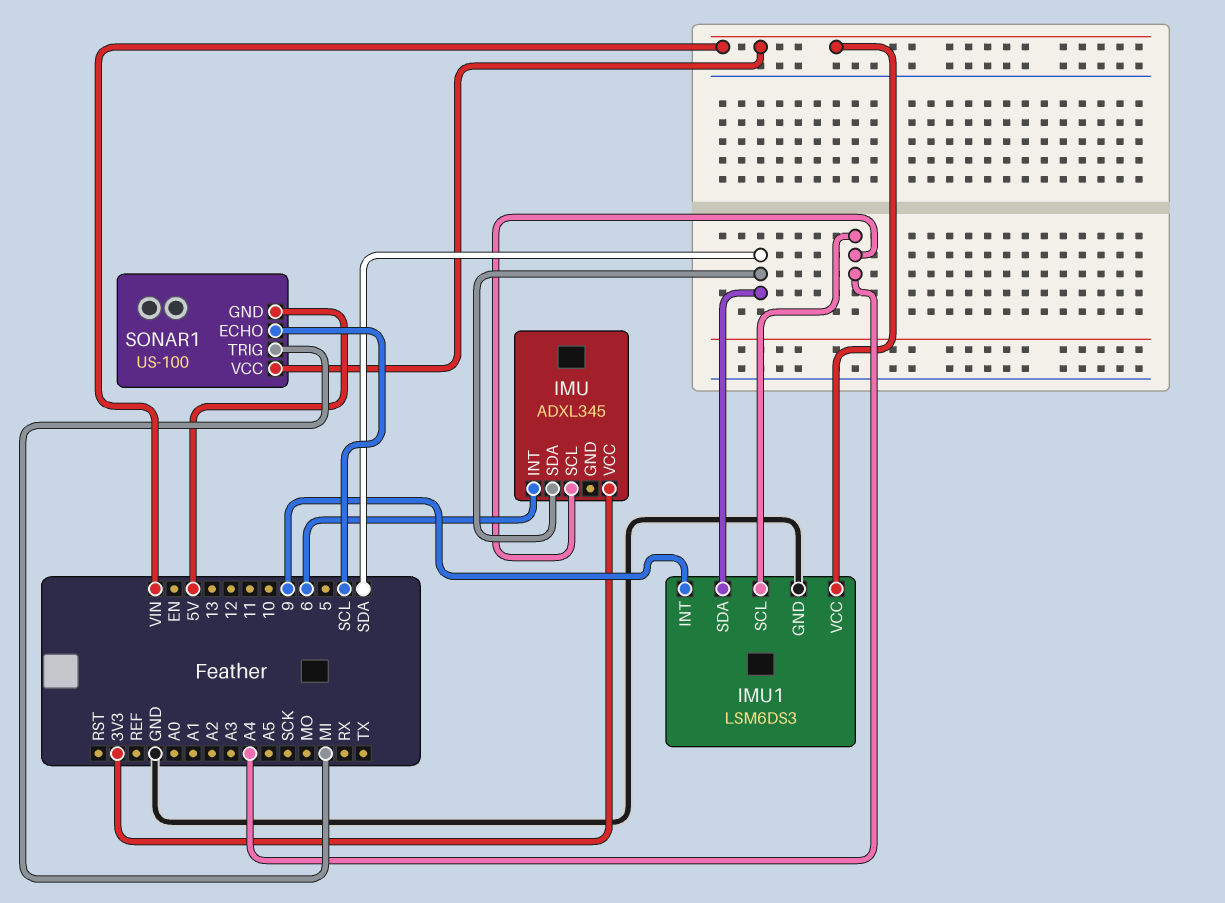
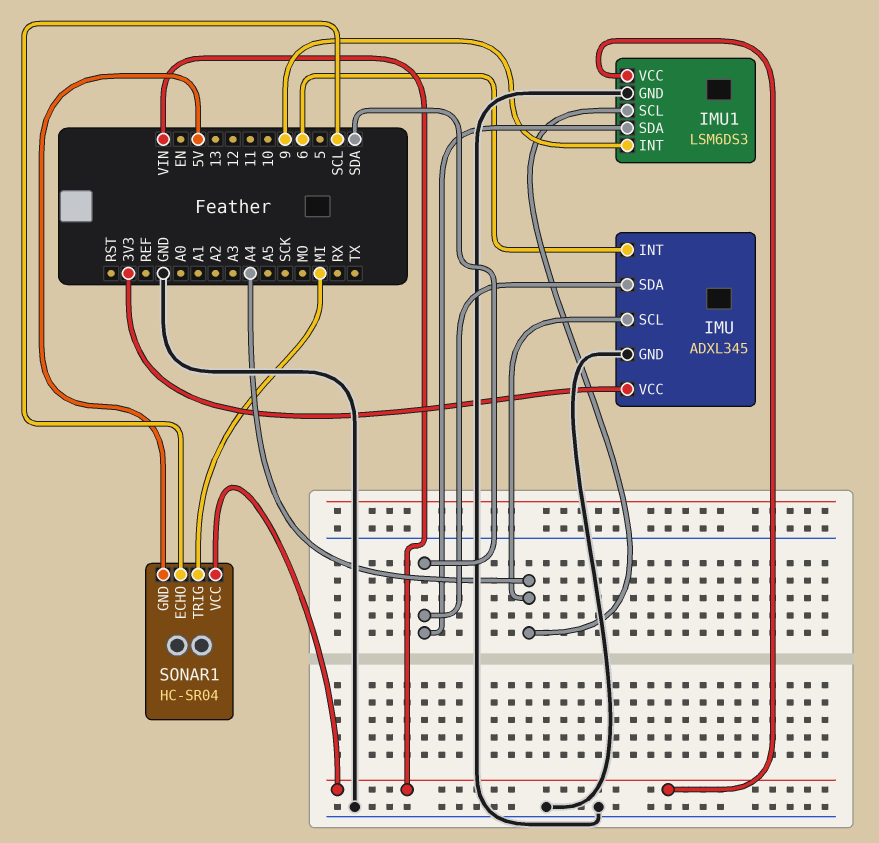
IMU pin GND: none -> GND
SONAR1: US-100 -> HC-SR04

